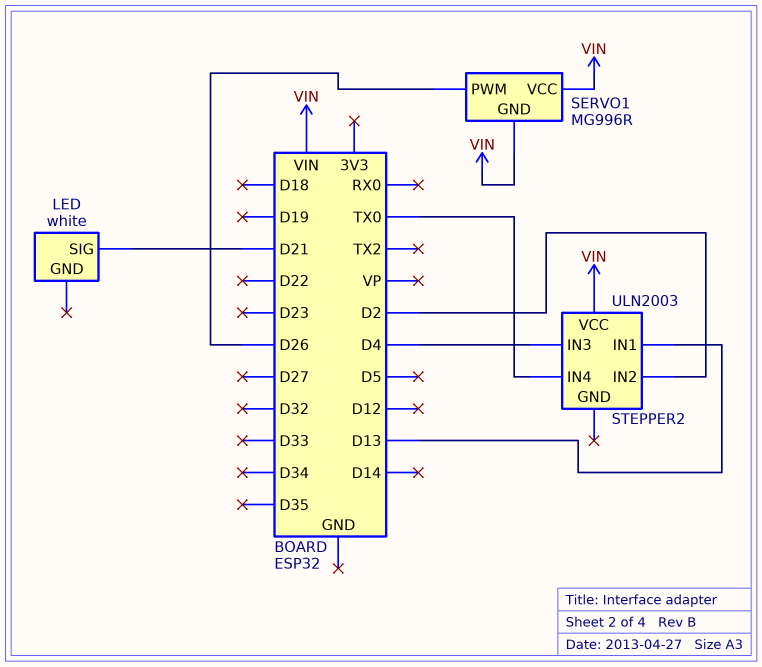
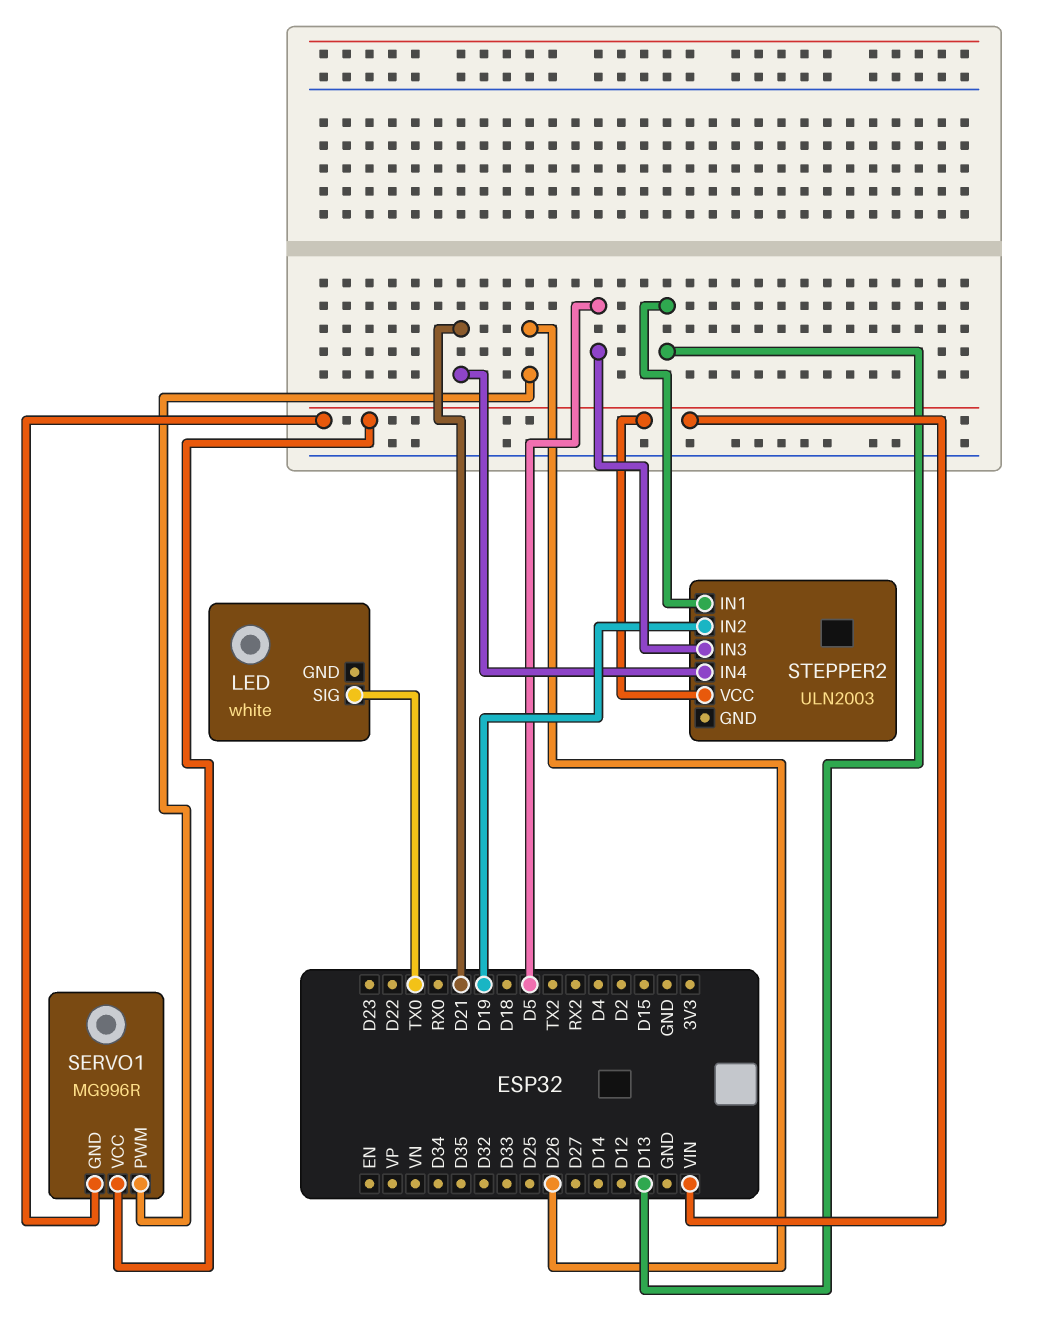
LED pin SIG: D21 -> TX0
STEPPER2 pin IN2: D2 -> D19
STEPPER2 pin IN3: D4 -> D5
STEPPER2 pin IN4: TX0 -> D21

